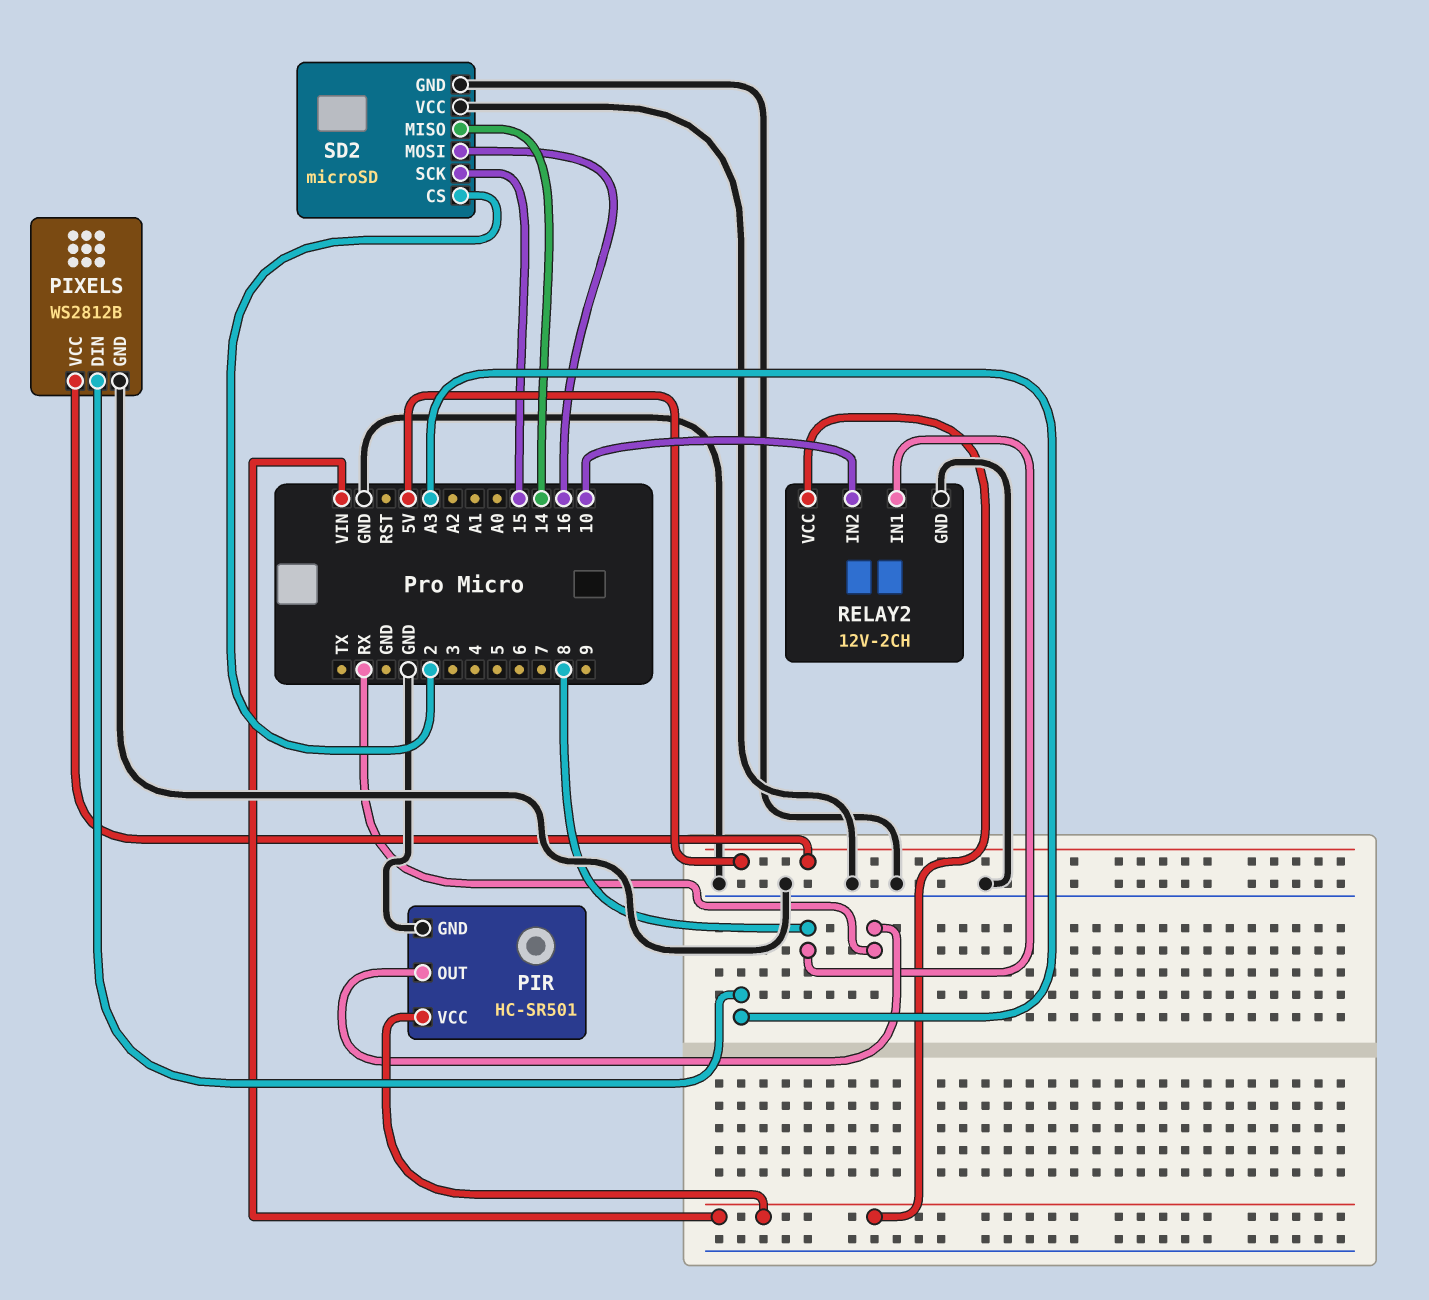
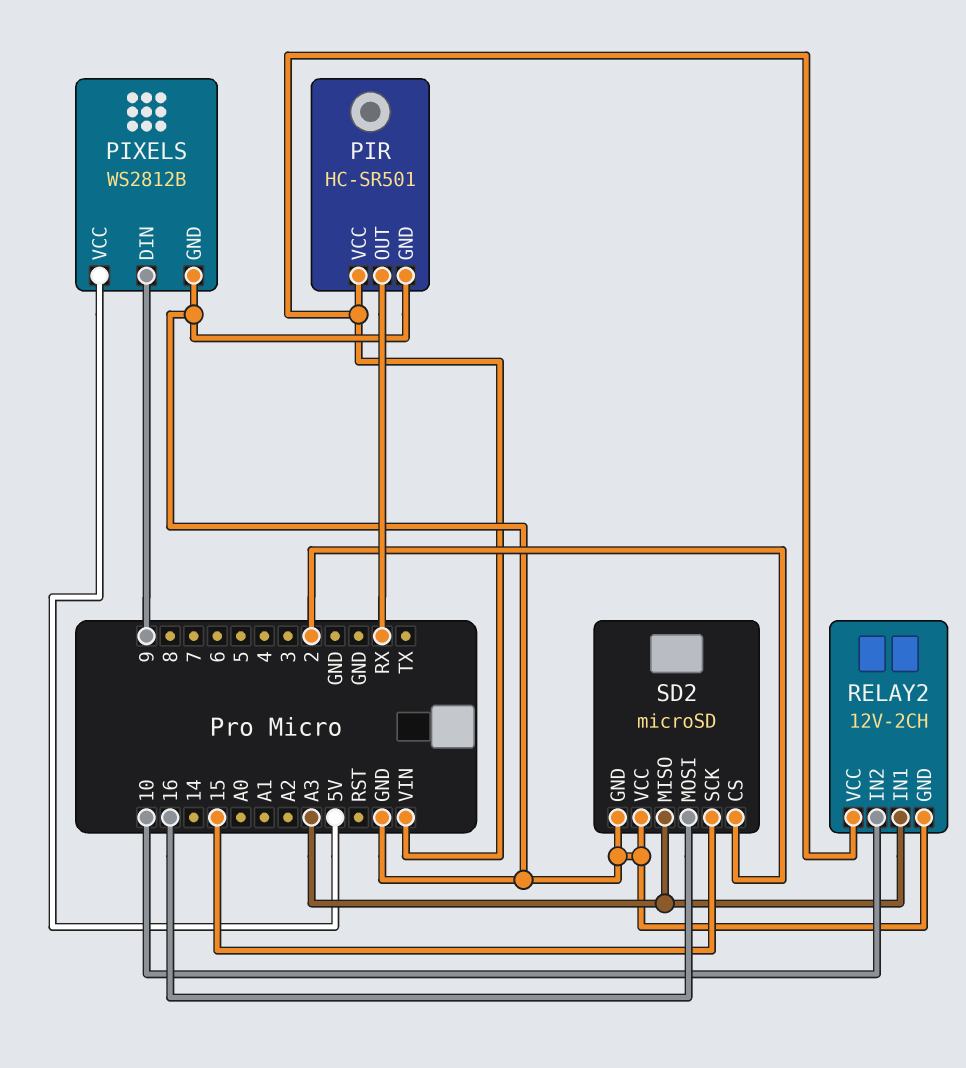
PIXELS pin DIN: A3 -> 9
RELAY2 pin IN1: 8 -> A3
SD2 pin MISO: 14 -> A3

